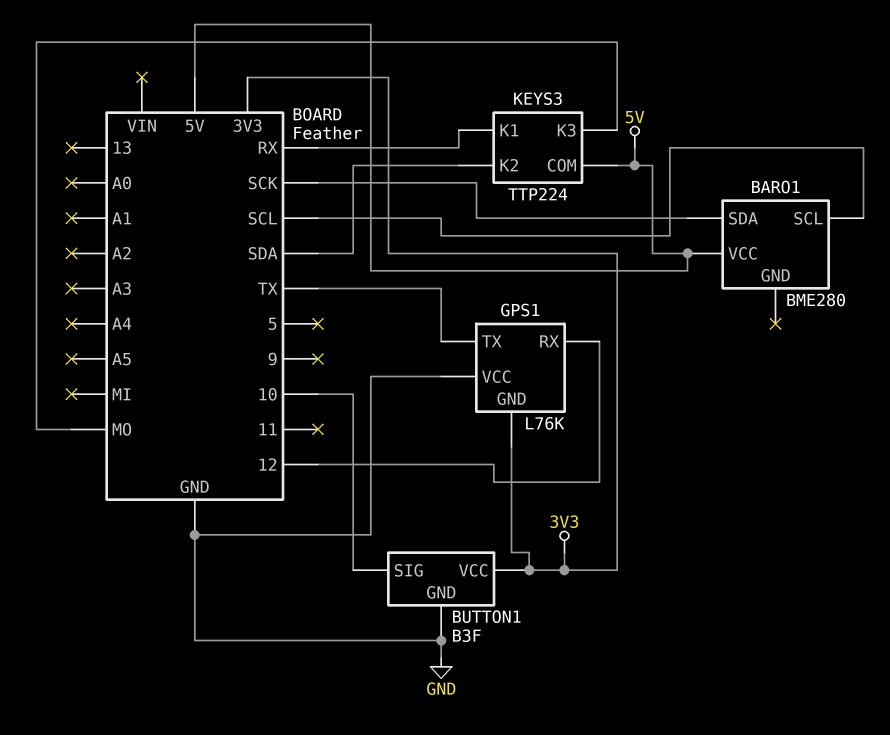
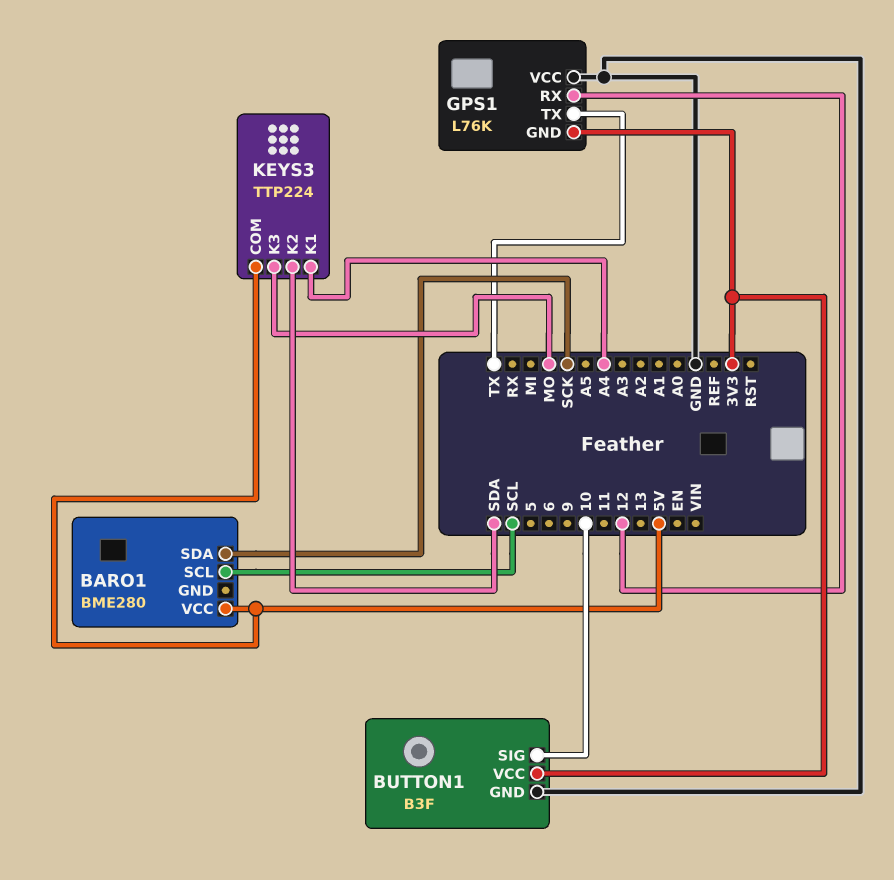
KEYS3 pin K1: RX -> A4

